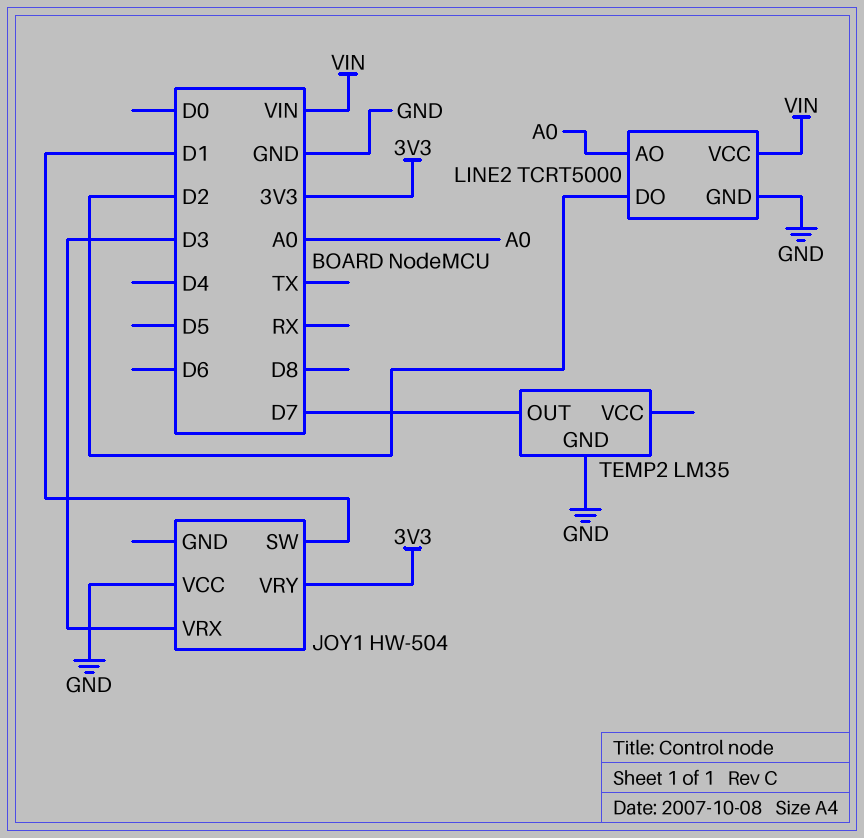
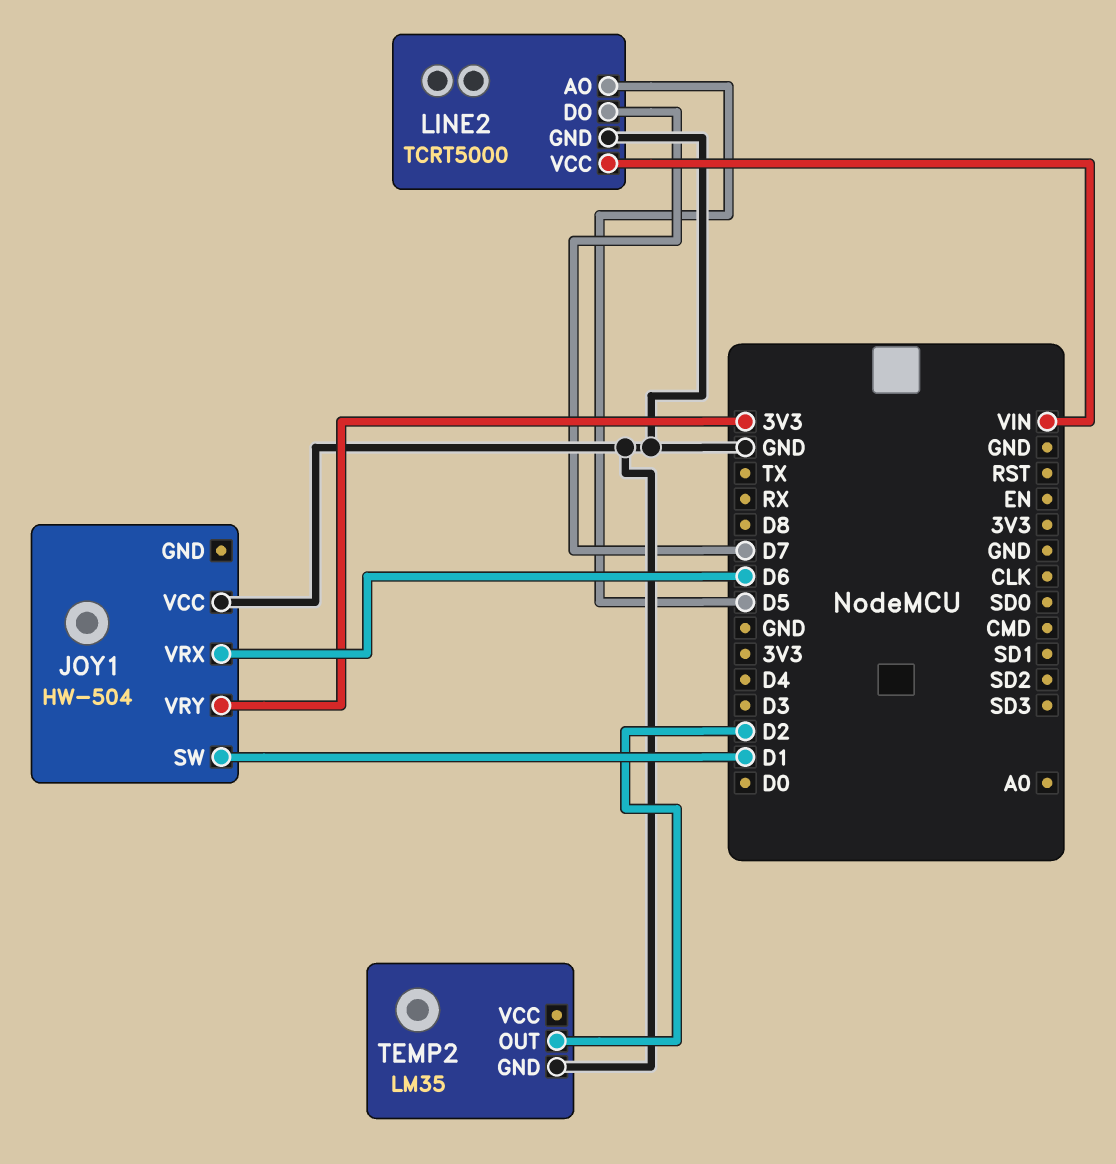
JOY1 pin VRX: D3 -> D6
LINE2 pin AO: A0 -> D5
LINE2 pin DO: D2 -> D7
TEMP2 pin OUT: D7 -> D2

